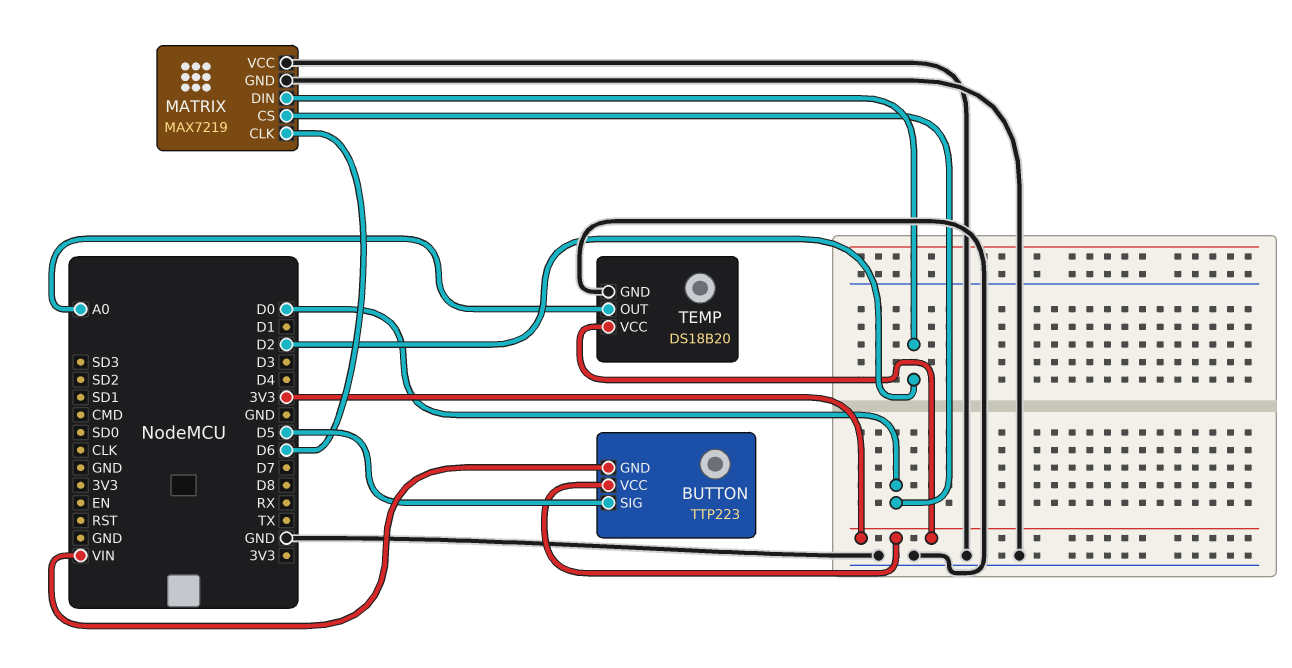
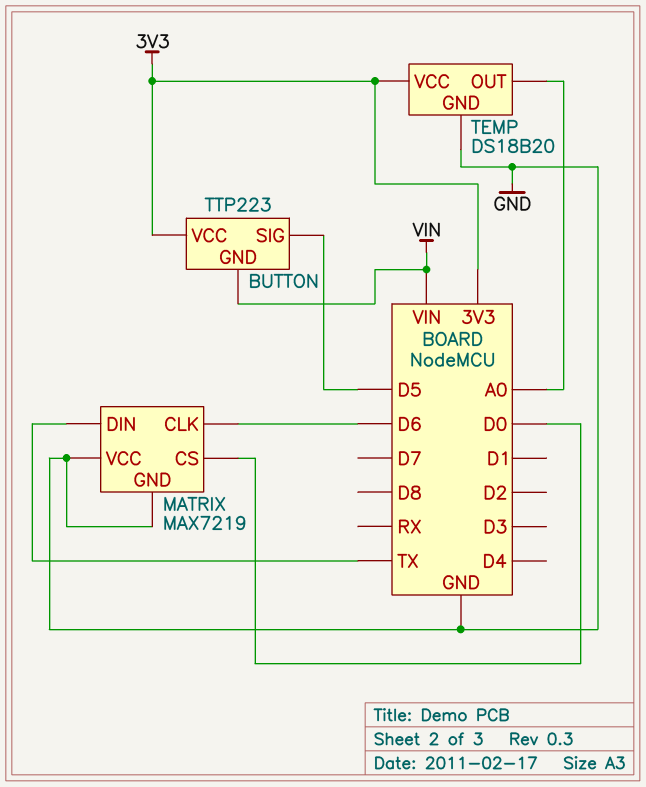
MATRIX pin DIN: D2 -> TX

